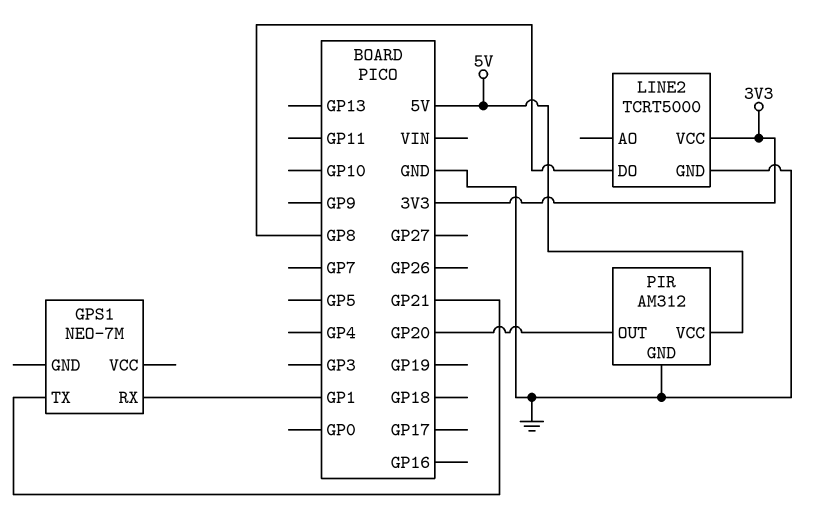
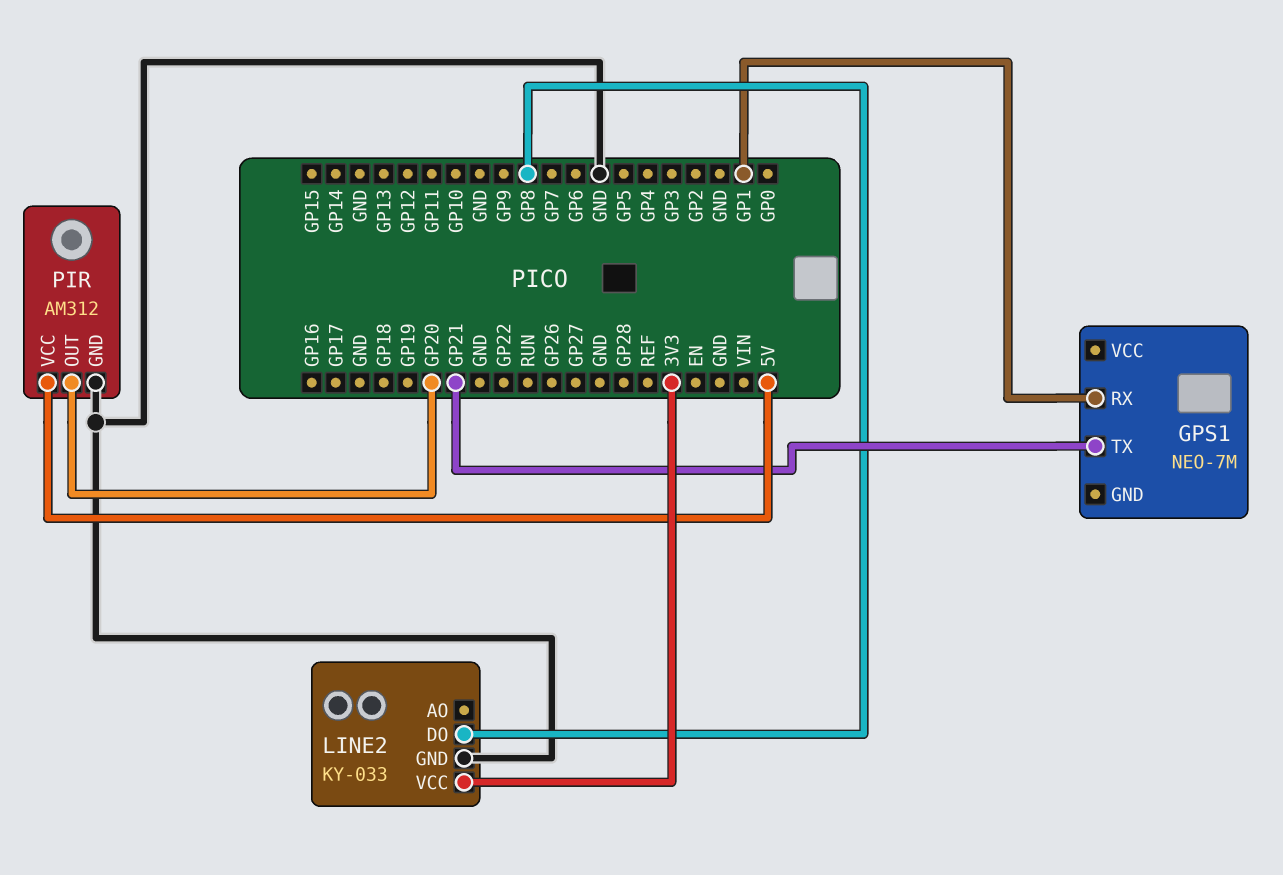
LINE2: TCRT5000 -> KY-033

